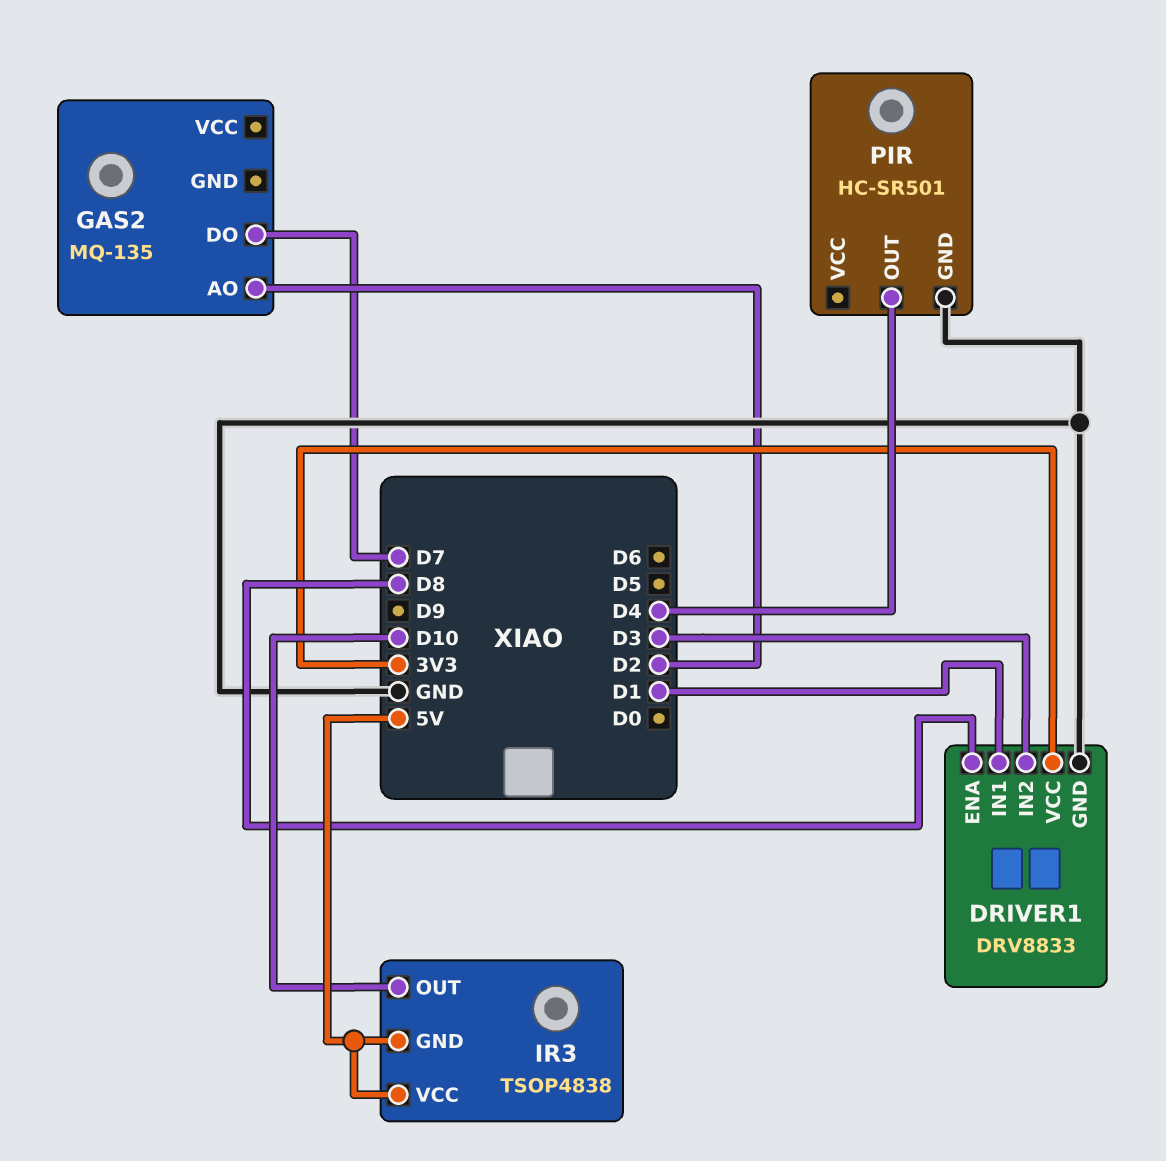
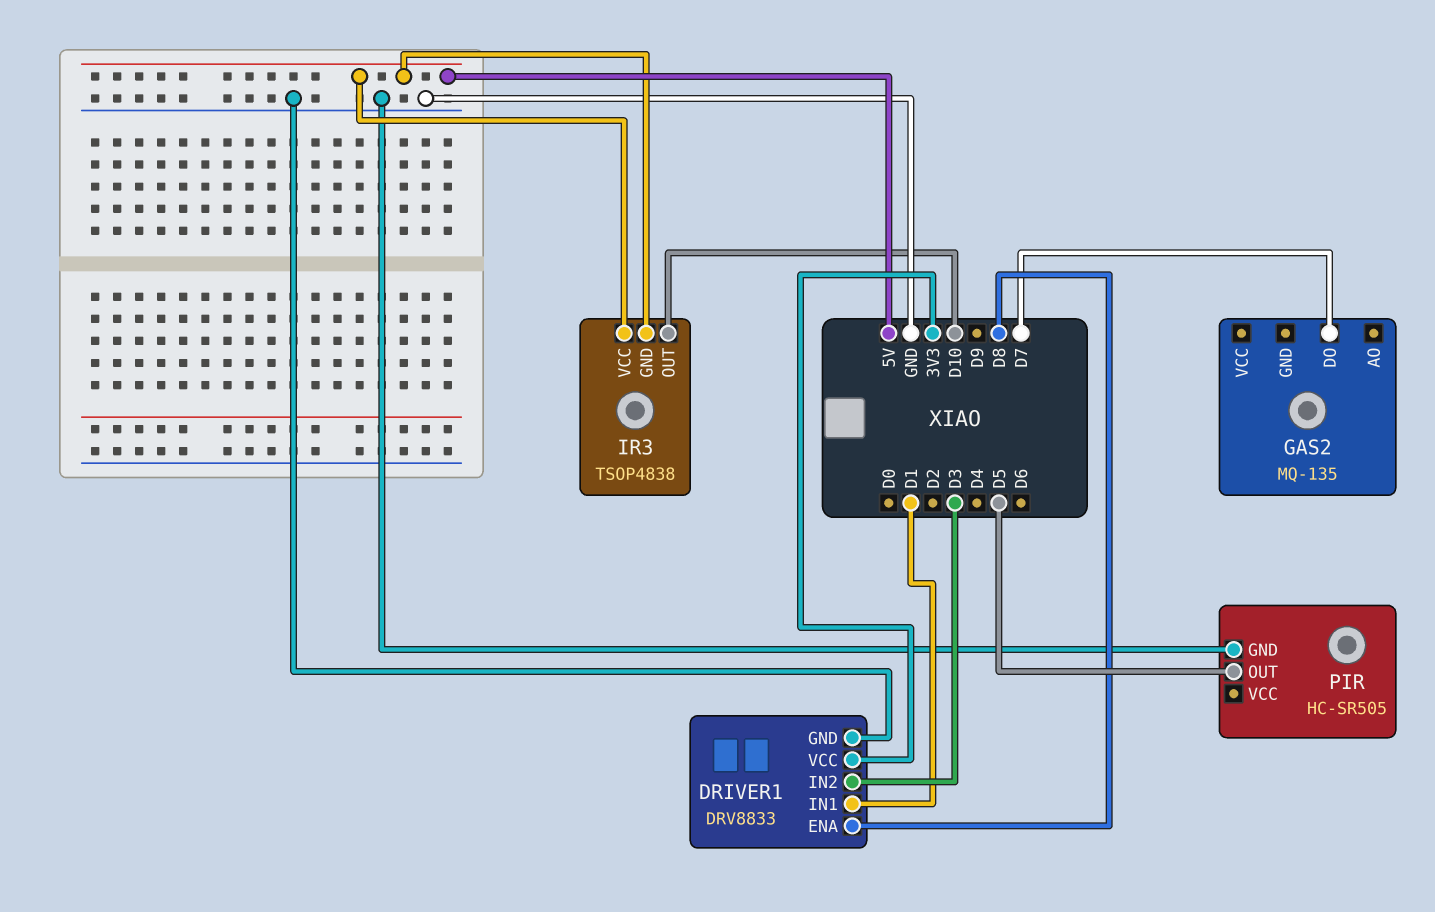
GAS2 pin AO: D2 -> none
PIR: HC-SR501 -> HC-SR505
PIR pin OUT: D4 -> D5

